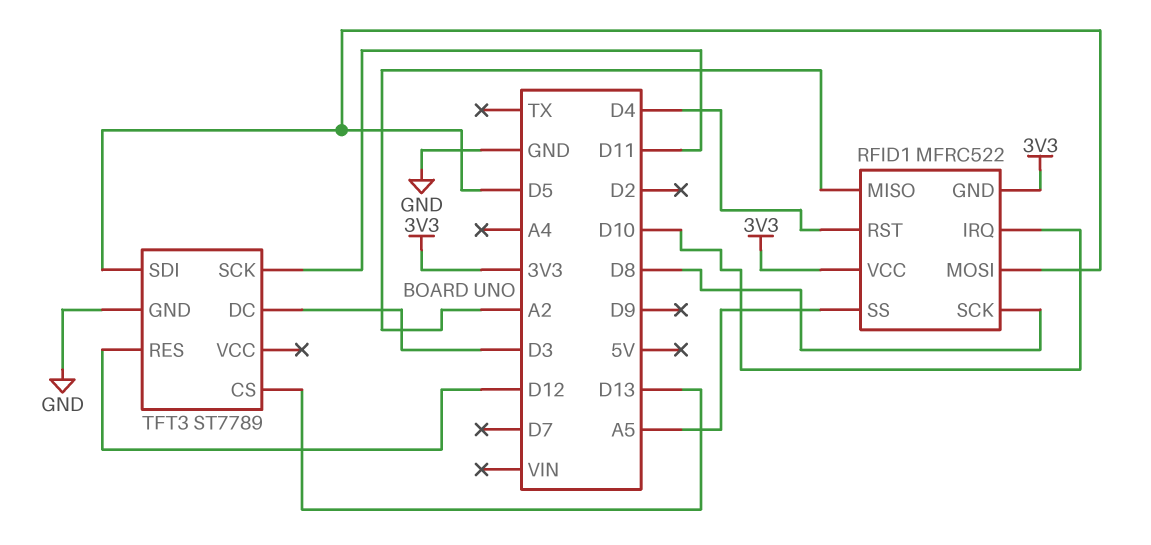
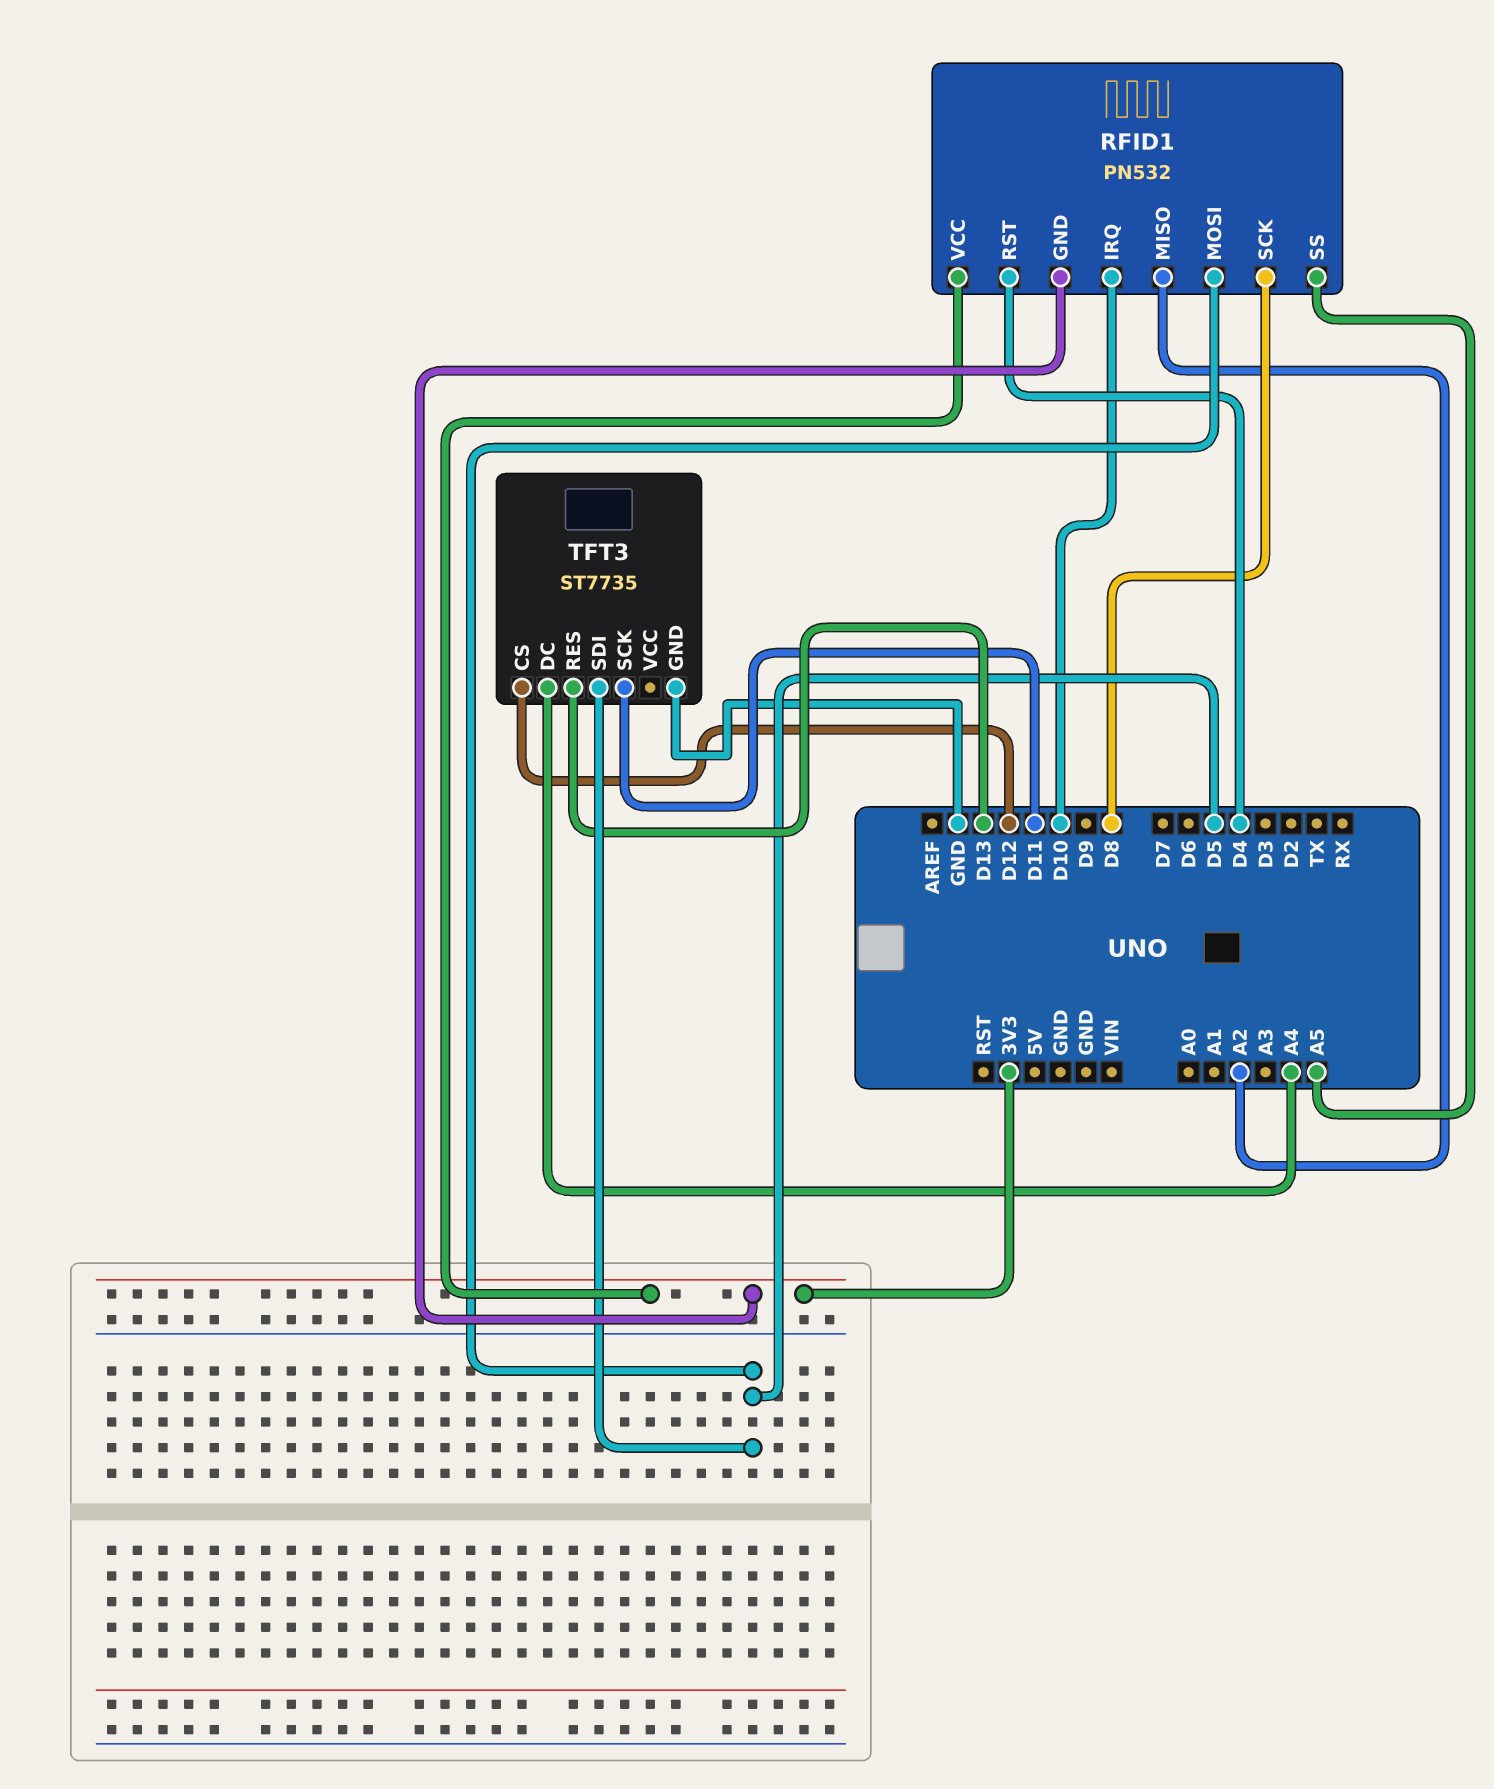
RFID1: MFRC522 -> PN532
TFT3: ST7789 -> ST7735
TFT3 pin CS: D13 -> D12
TFT3 pin DC: D3 -> A4
TFT3 pin RES: D12 -> D13

